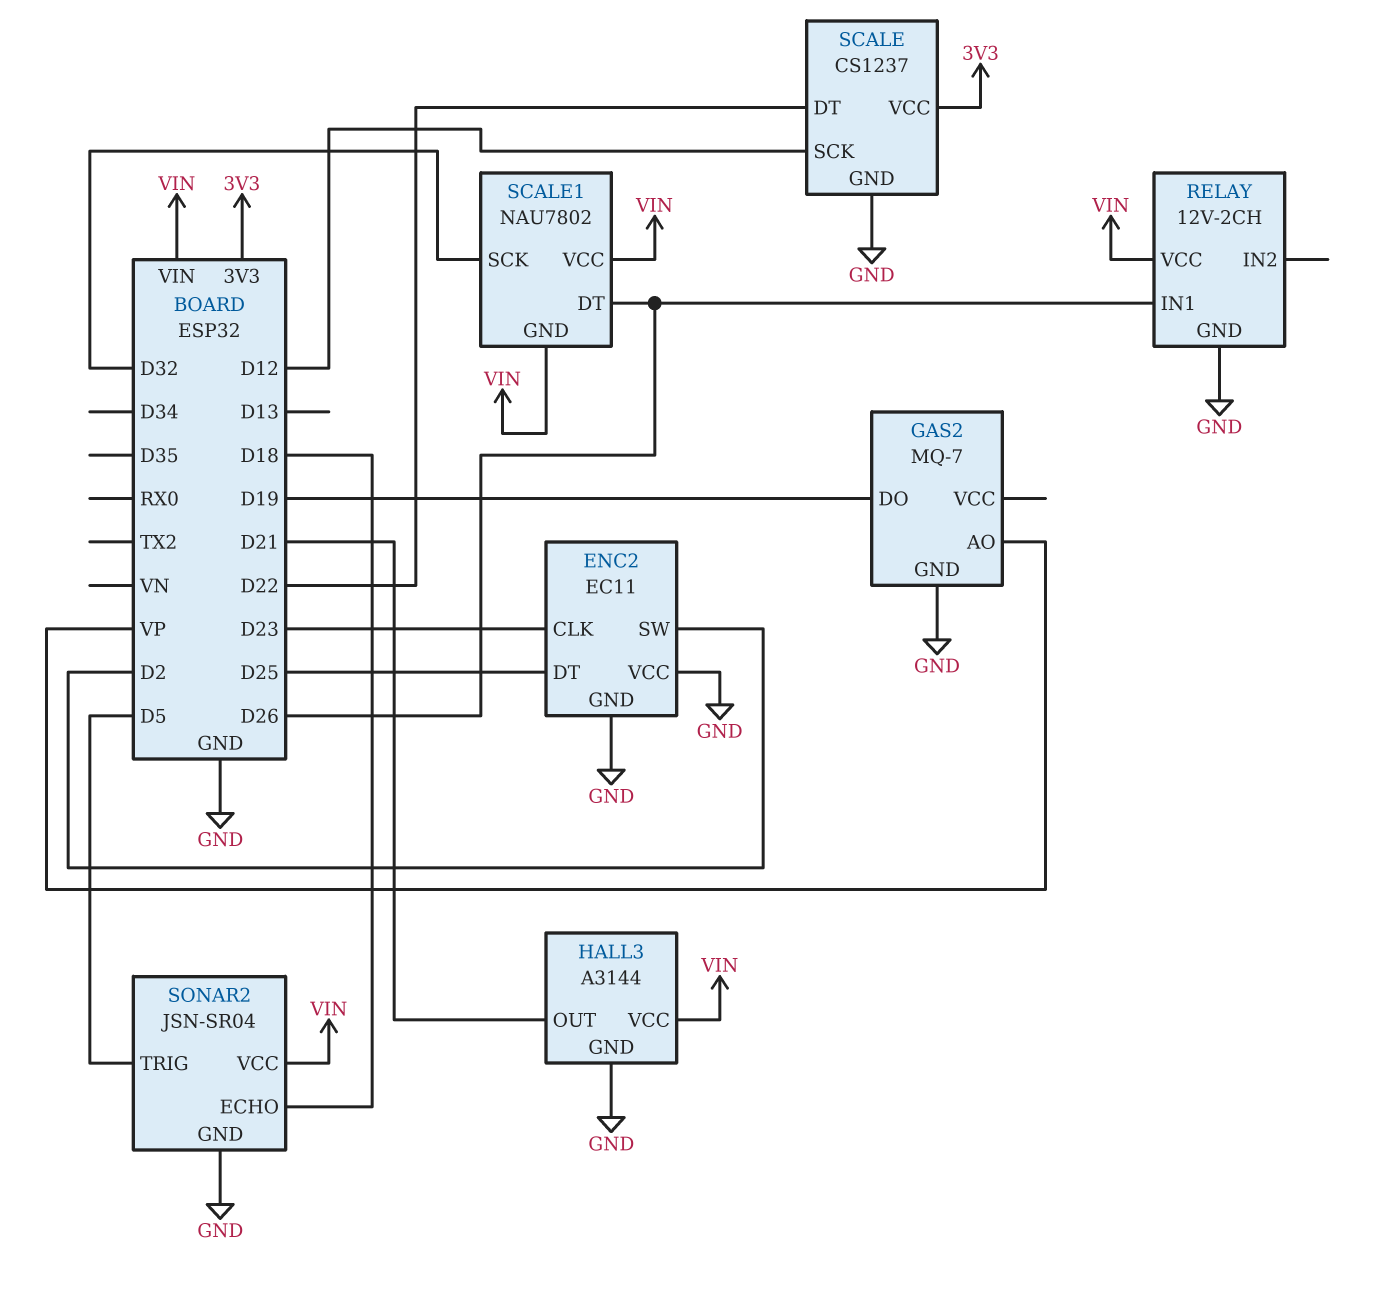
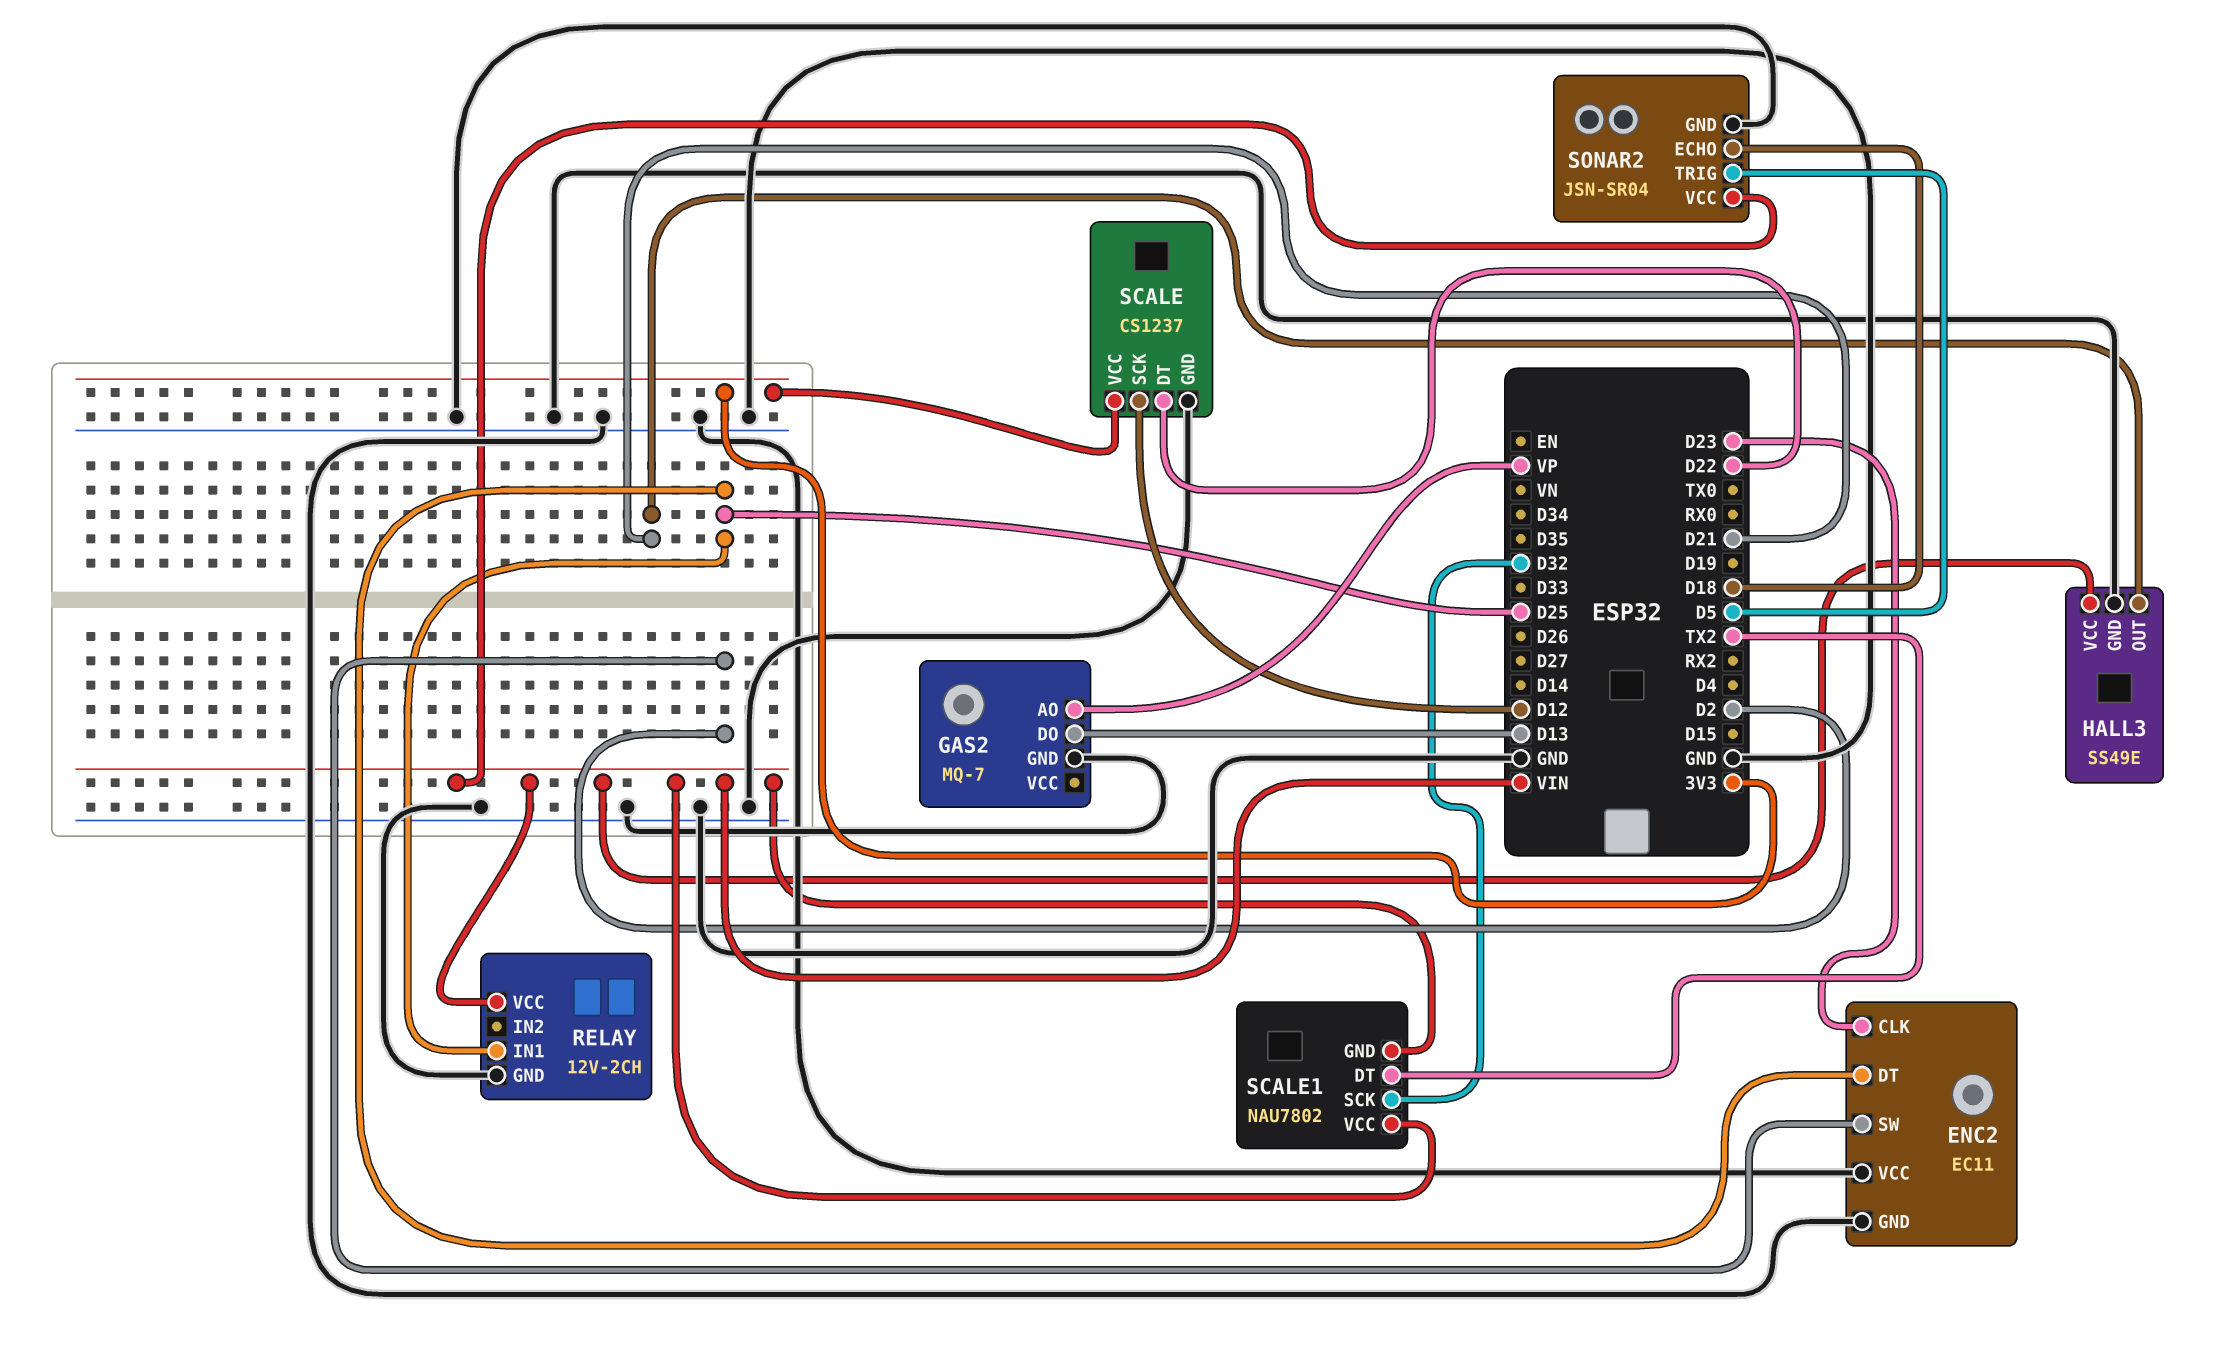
GAS2 pin DO: D19 -> D13
HALL3: A3144 -> SS49E
RELAY pin IN1: D26 -> D25
SCALE1 pin DT: D26 -> TX2

